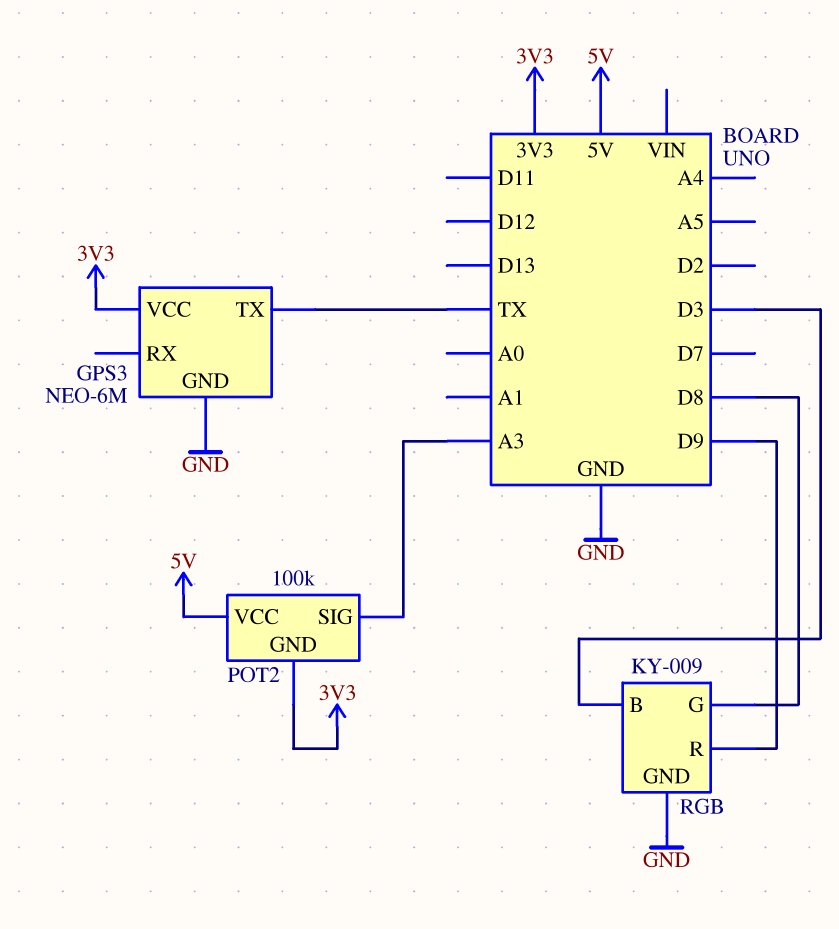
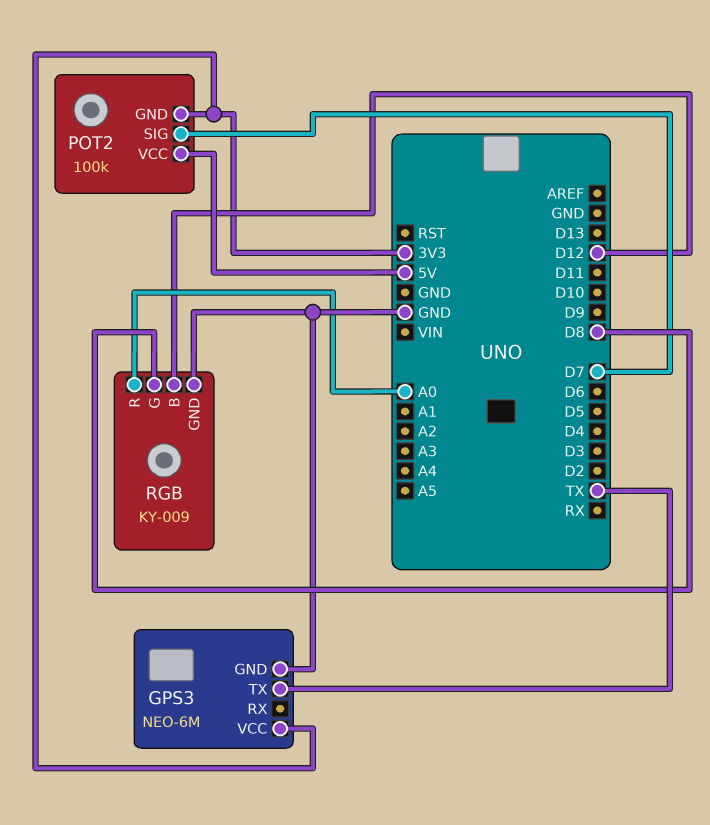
POT2 pin SIG: A3 -> D7
RGB pin B: D3 -> D12
RGB pin R: D9 -> A0

